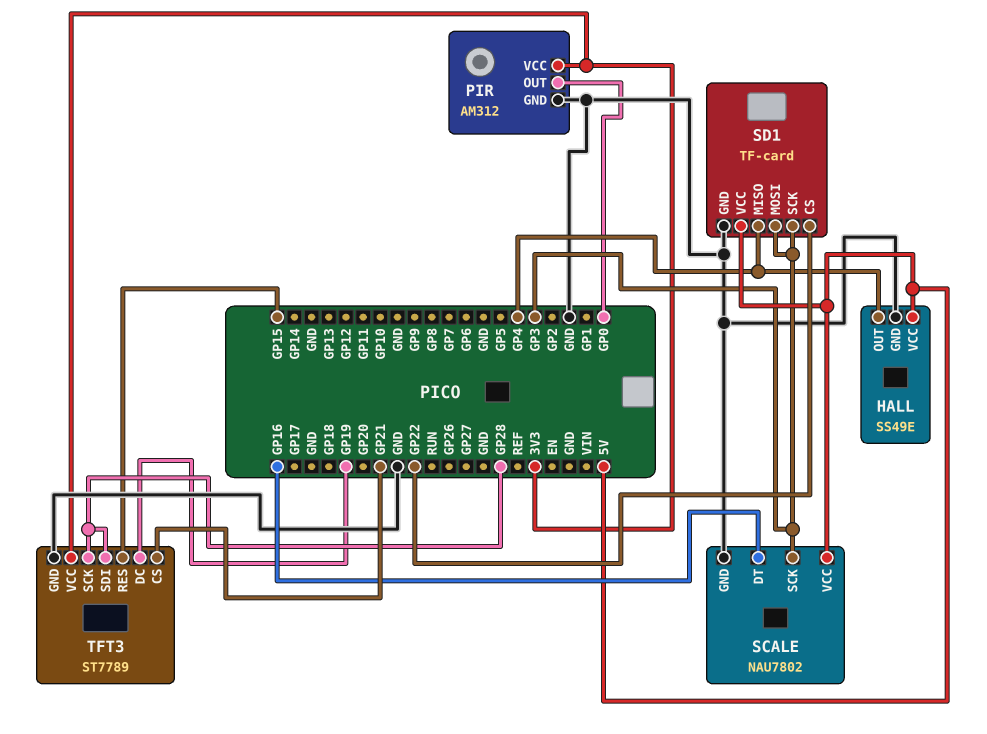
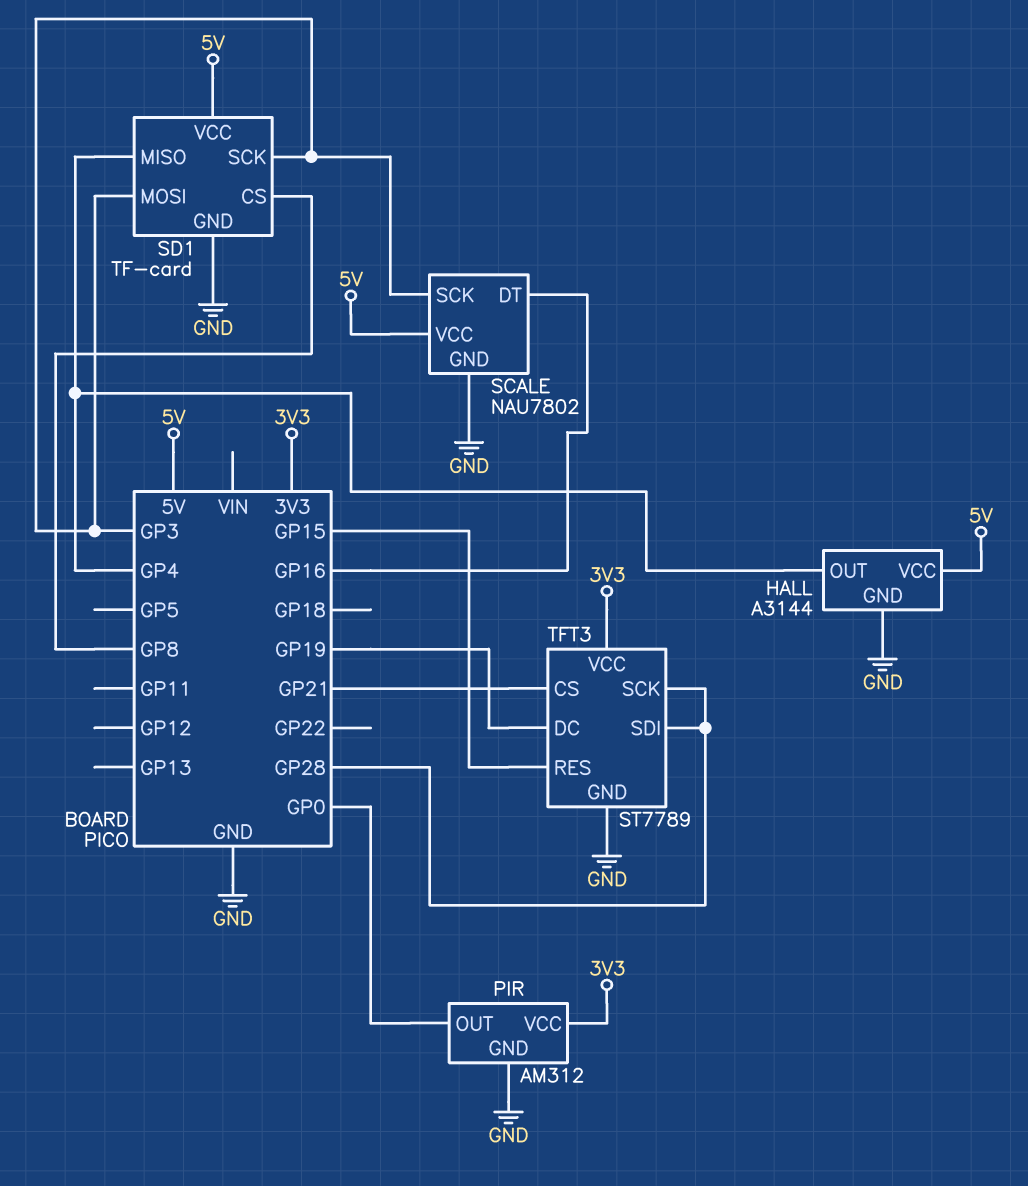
HALL: SS49E -> A3144
SD1 pin CS: GP22 -> GP8

